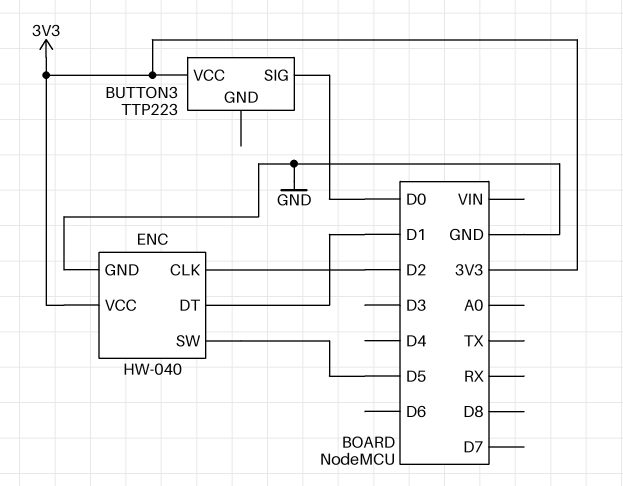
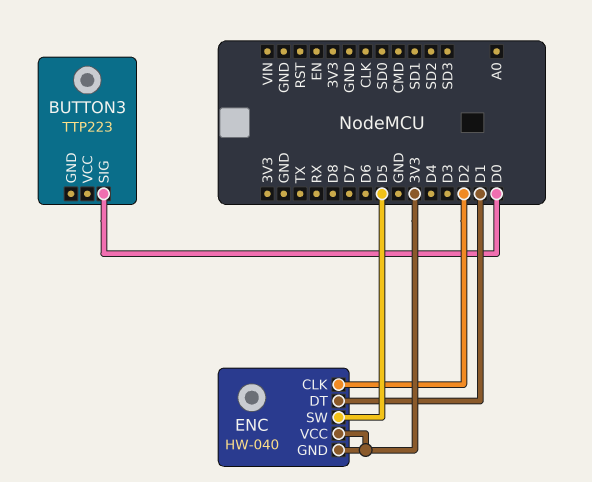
BUTTON3 pin VCC: 3V3 -> none
ENC pin GND: GND -> 3V3

